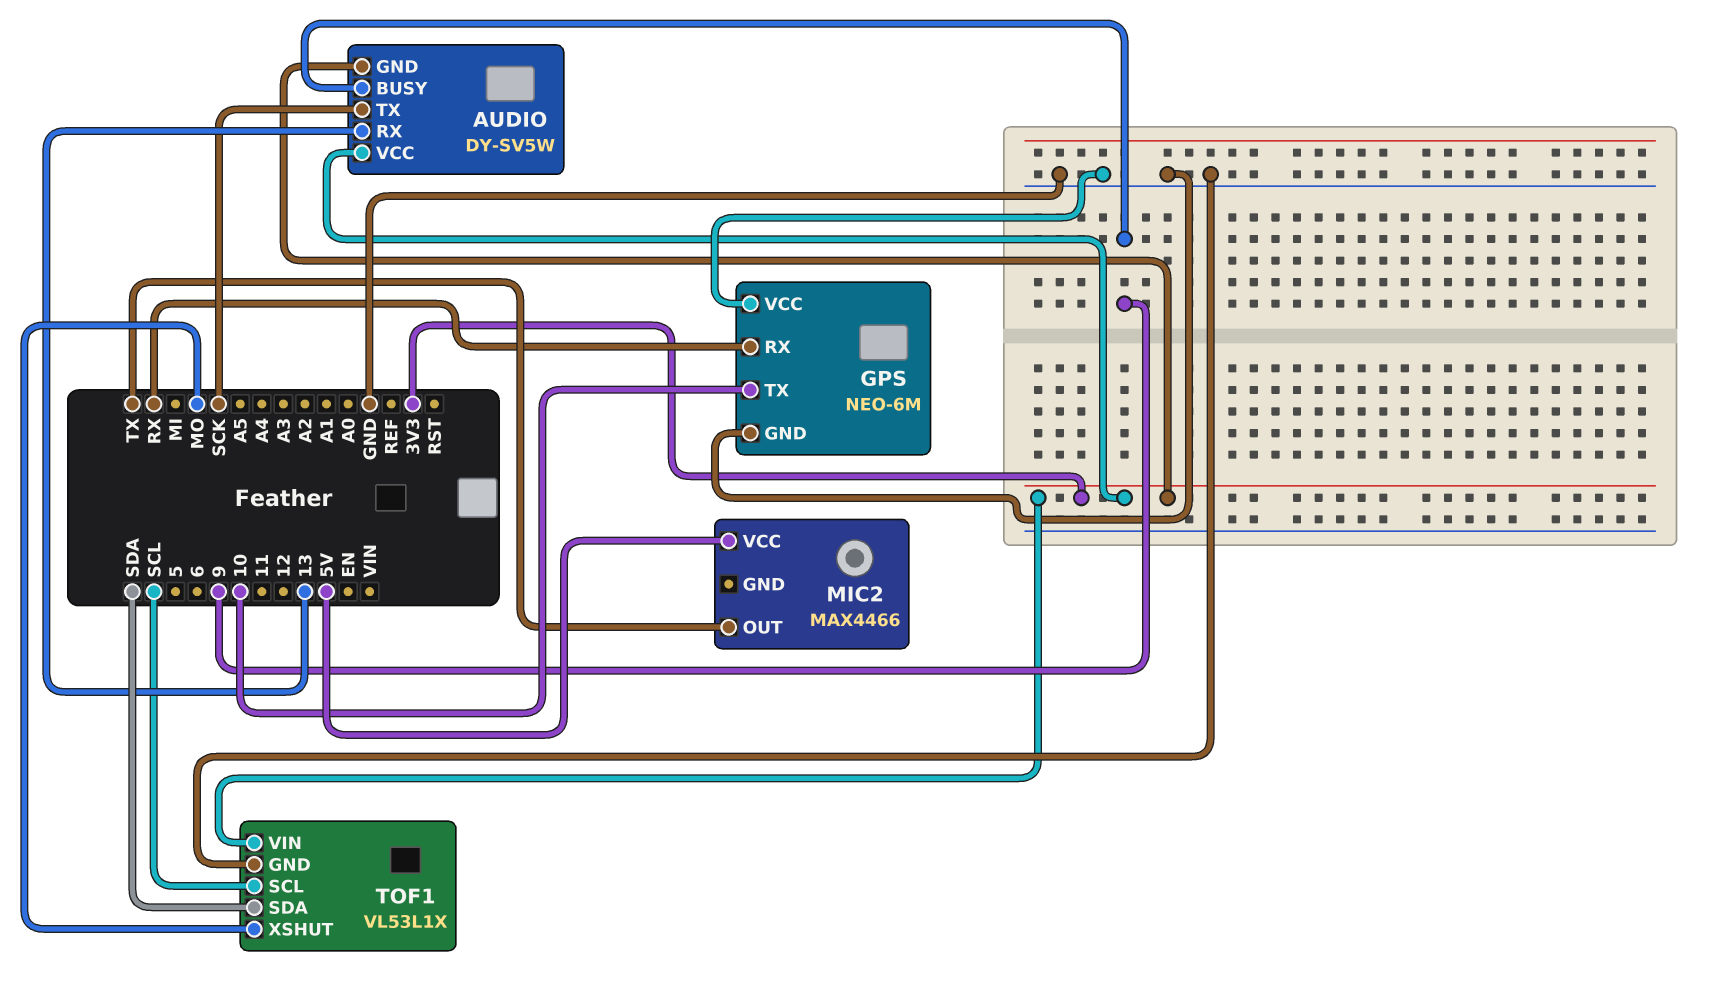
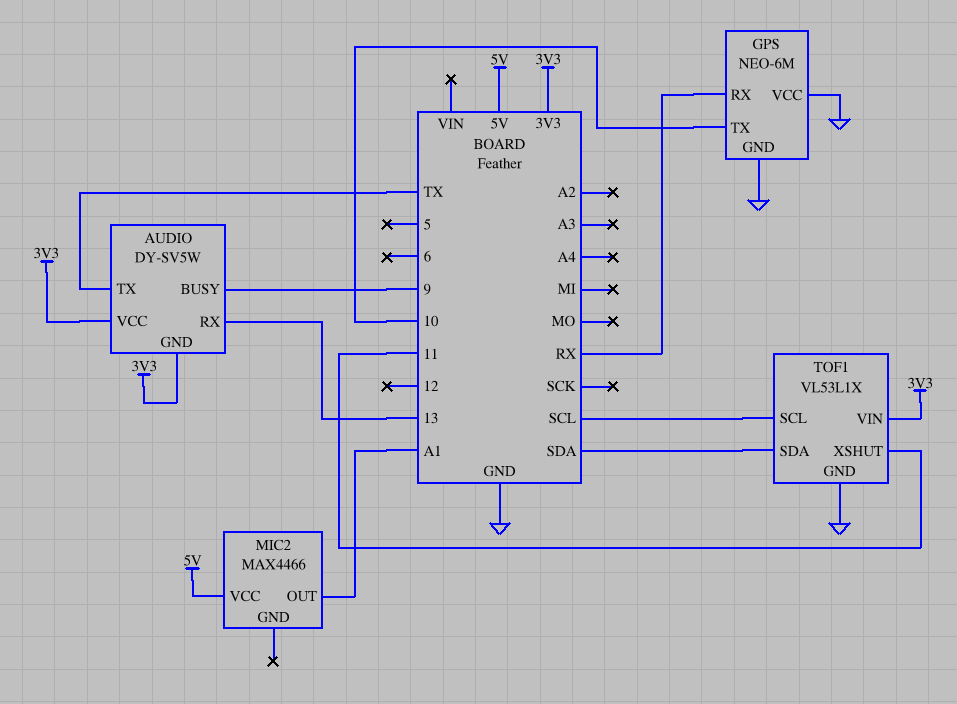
AUDIO pin TX: SCK -> TX
MIC2 pin OUT: TX -> A1
TOF1 pin XSHUT: MO -> 11

